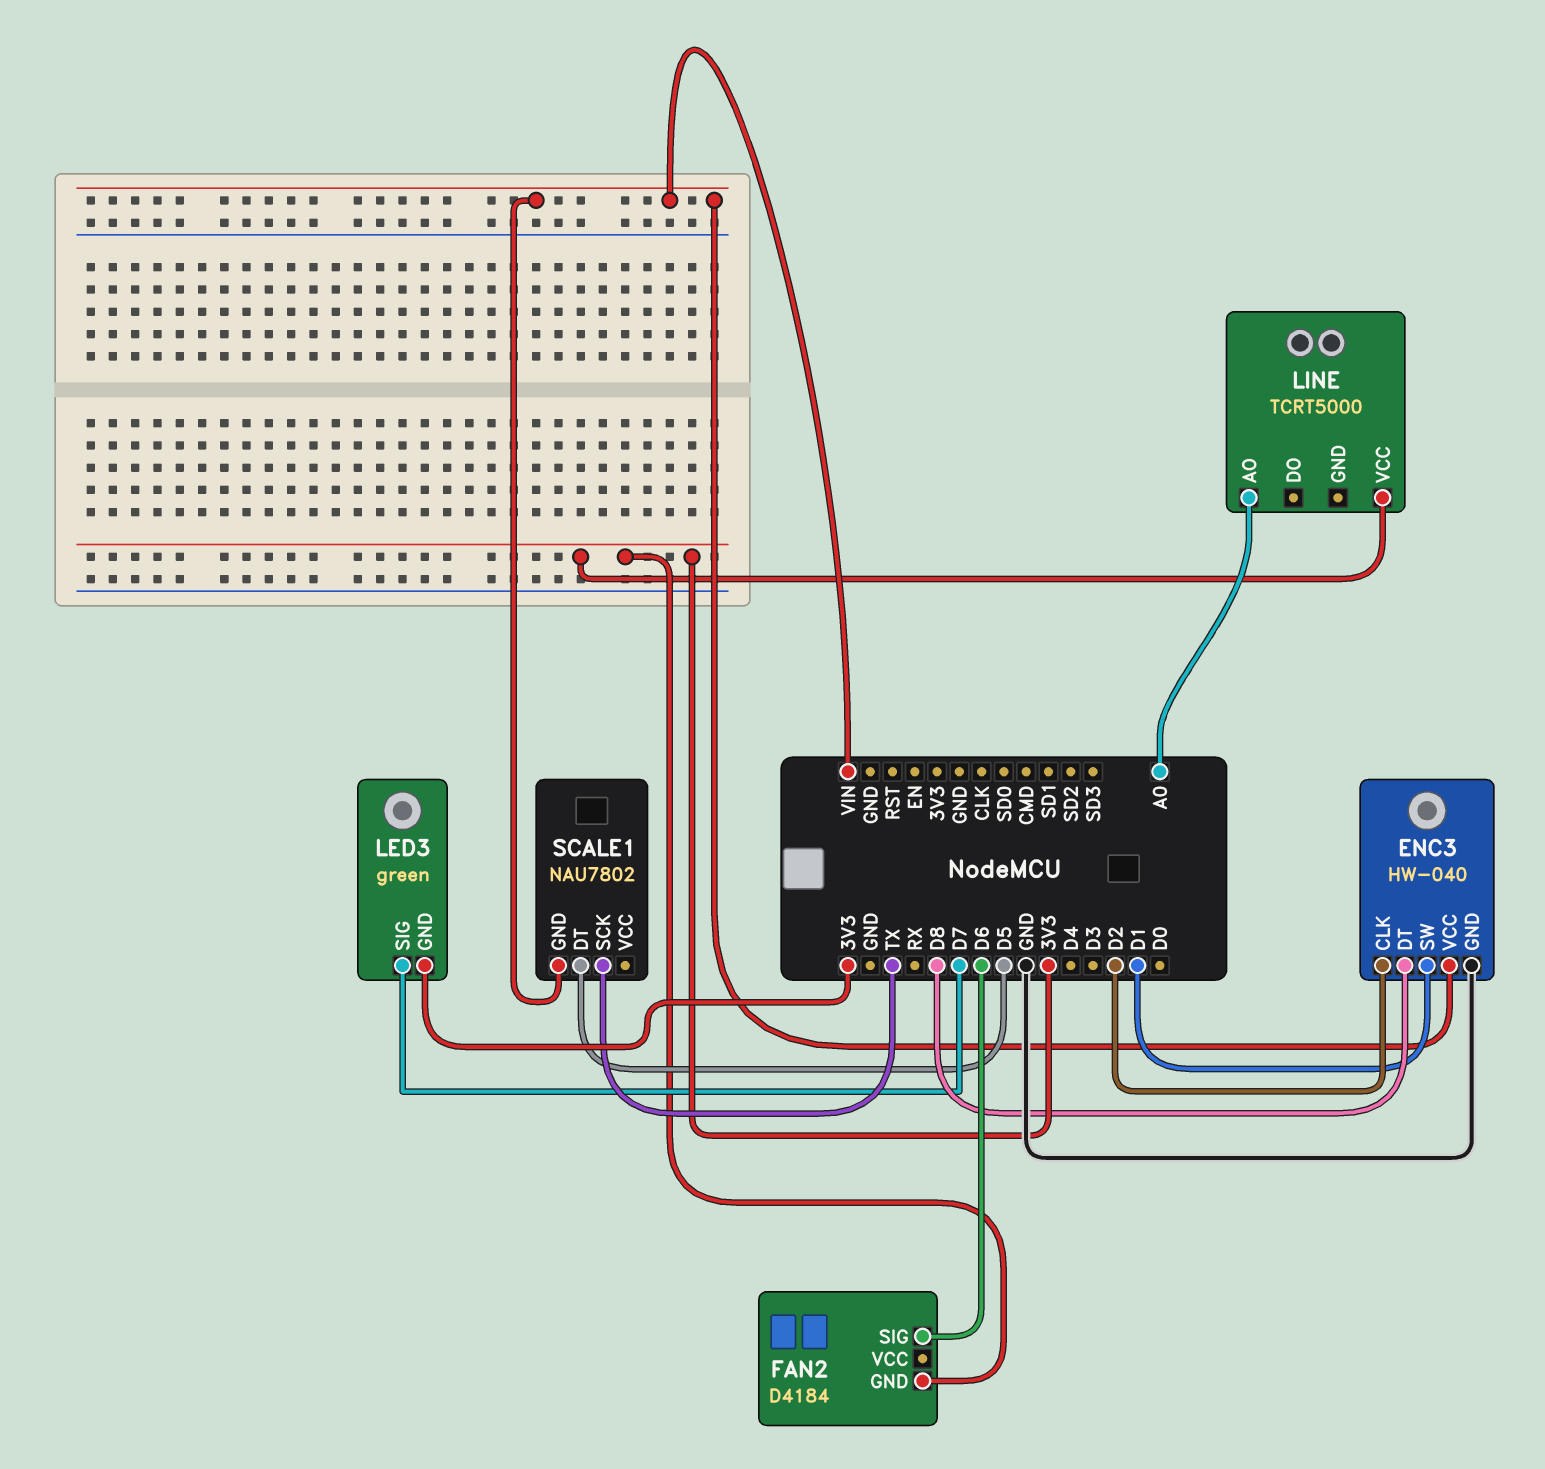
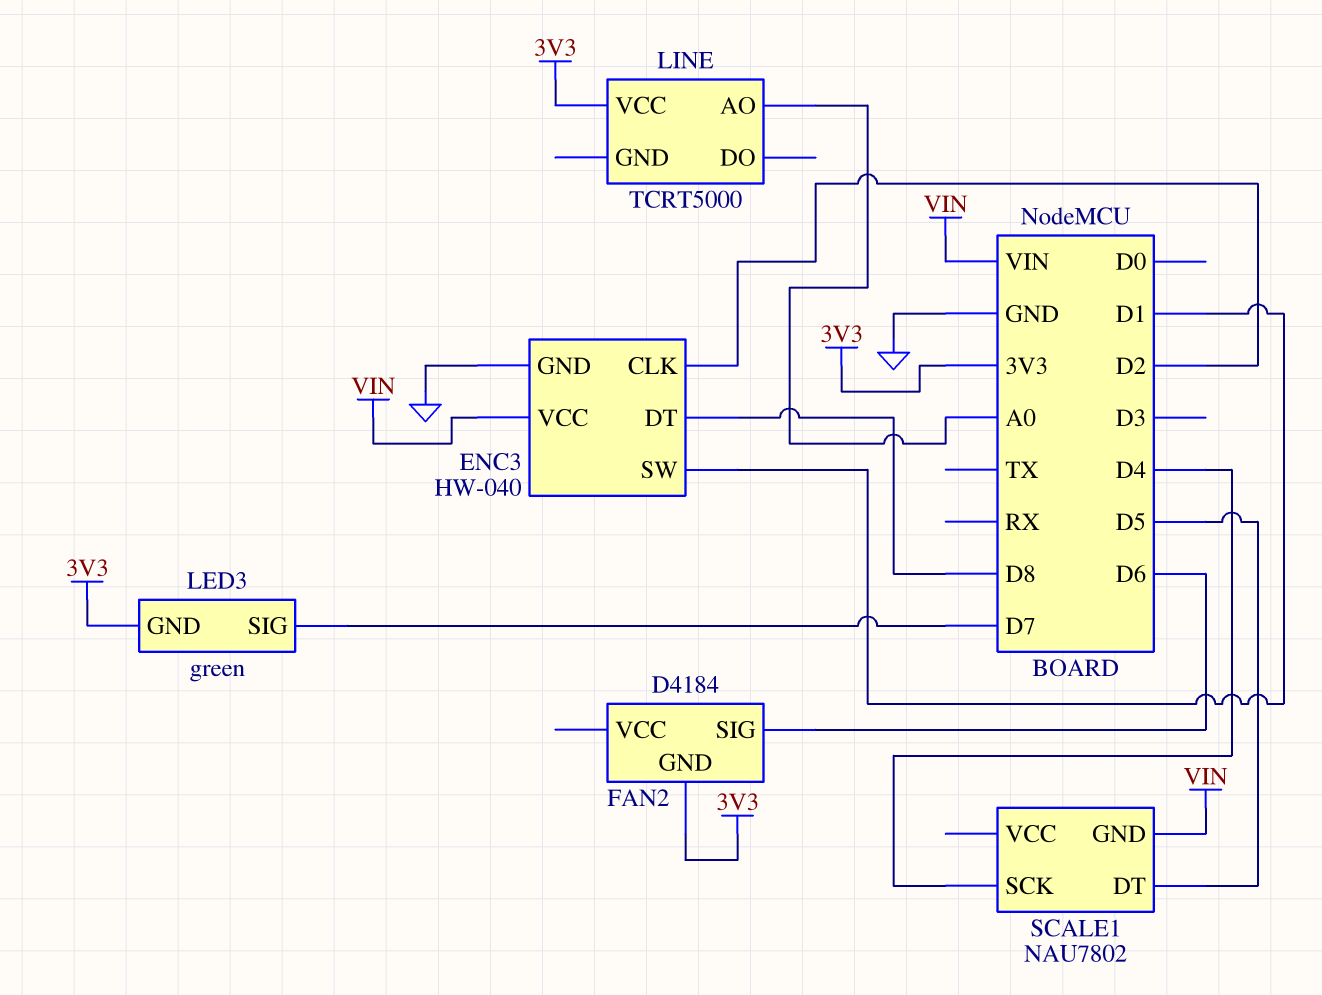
SCALE1 pin SCK: TX -> D4

